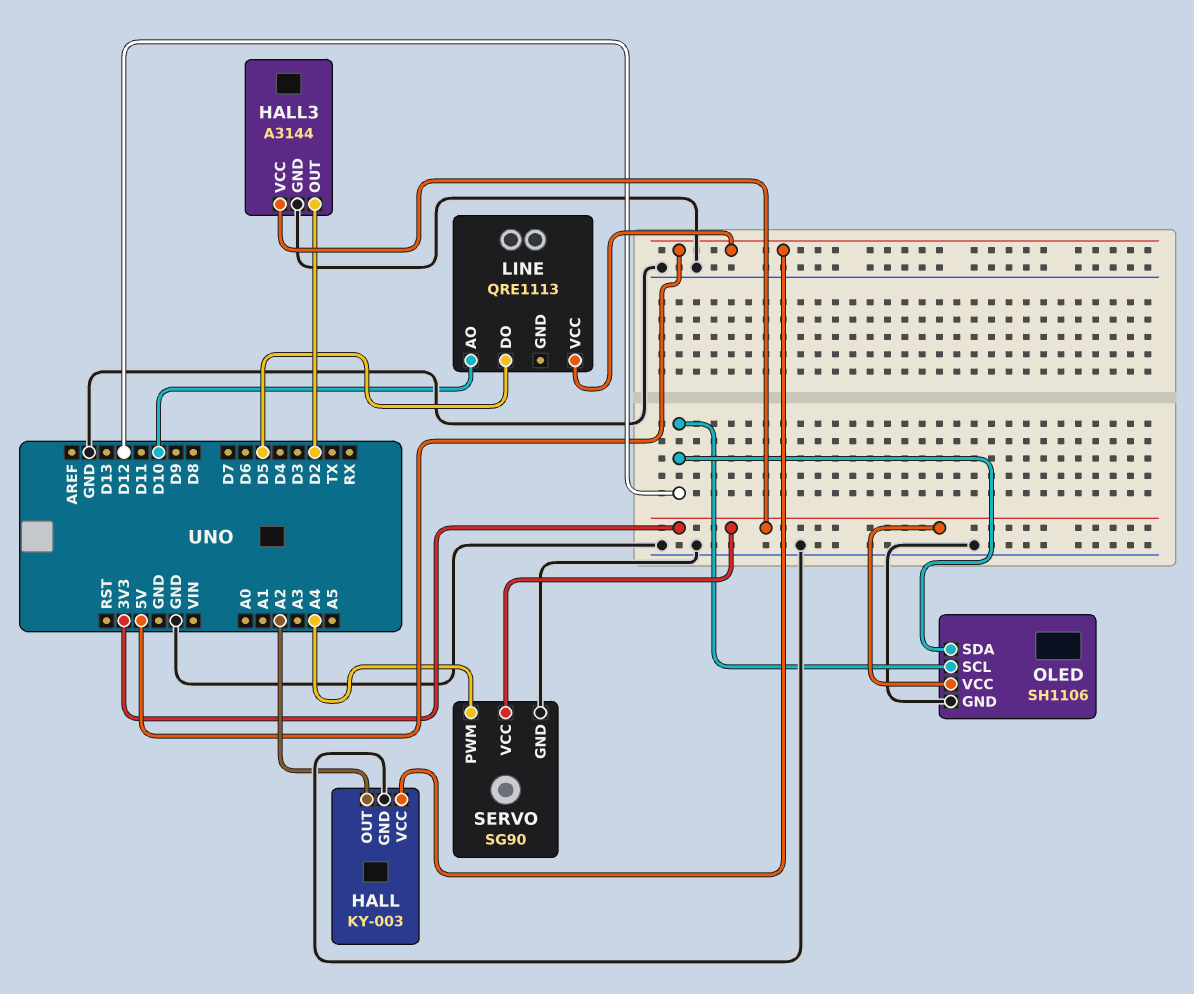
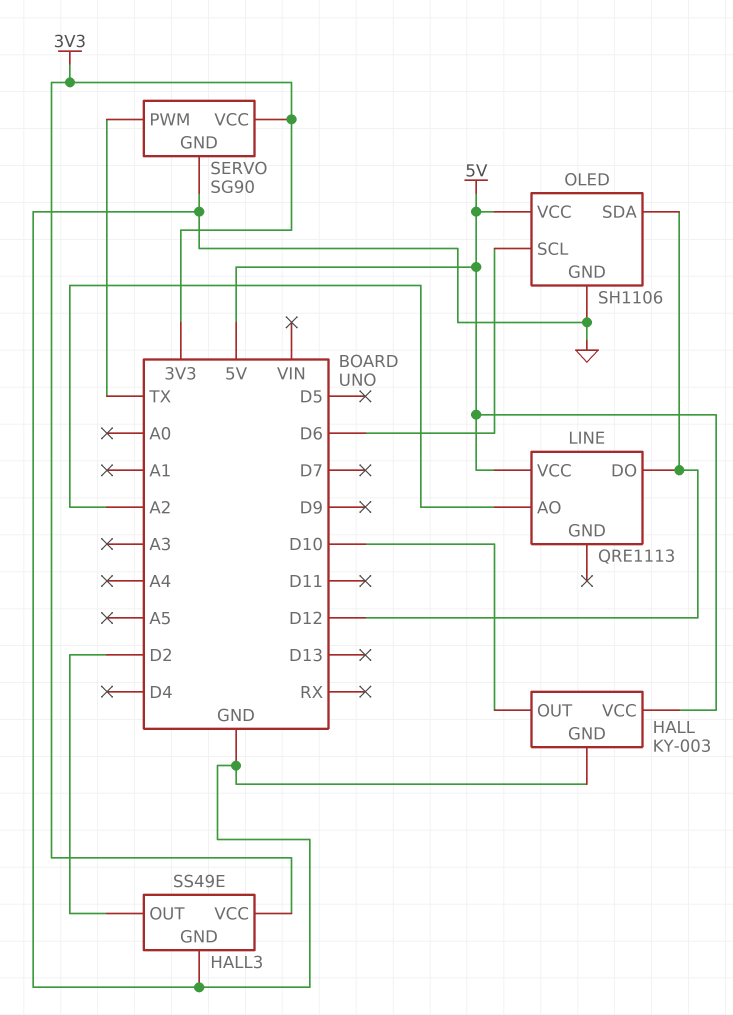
HALL pin OUT: A2 -> D10
HALL3: A3144 -> SS49E
LINE pin AO: D10 -> A2
LINE pin DO: D5 -> D12
OLED pin SCL: D12 -> D6
OLED pin VCC: 3V3 -> 5V
SERVO pin PWM: A4 -> TX

